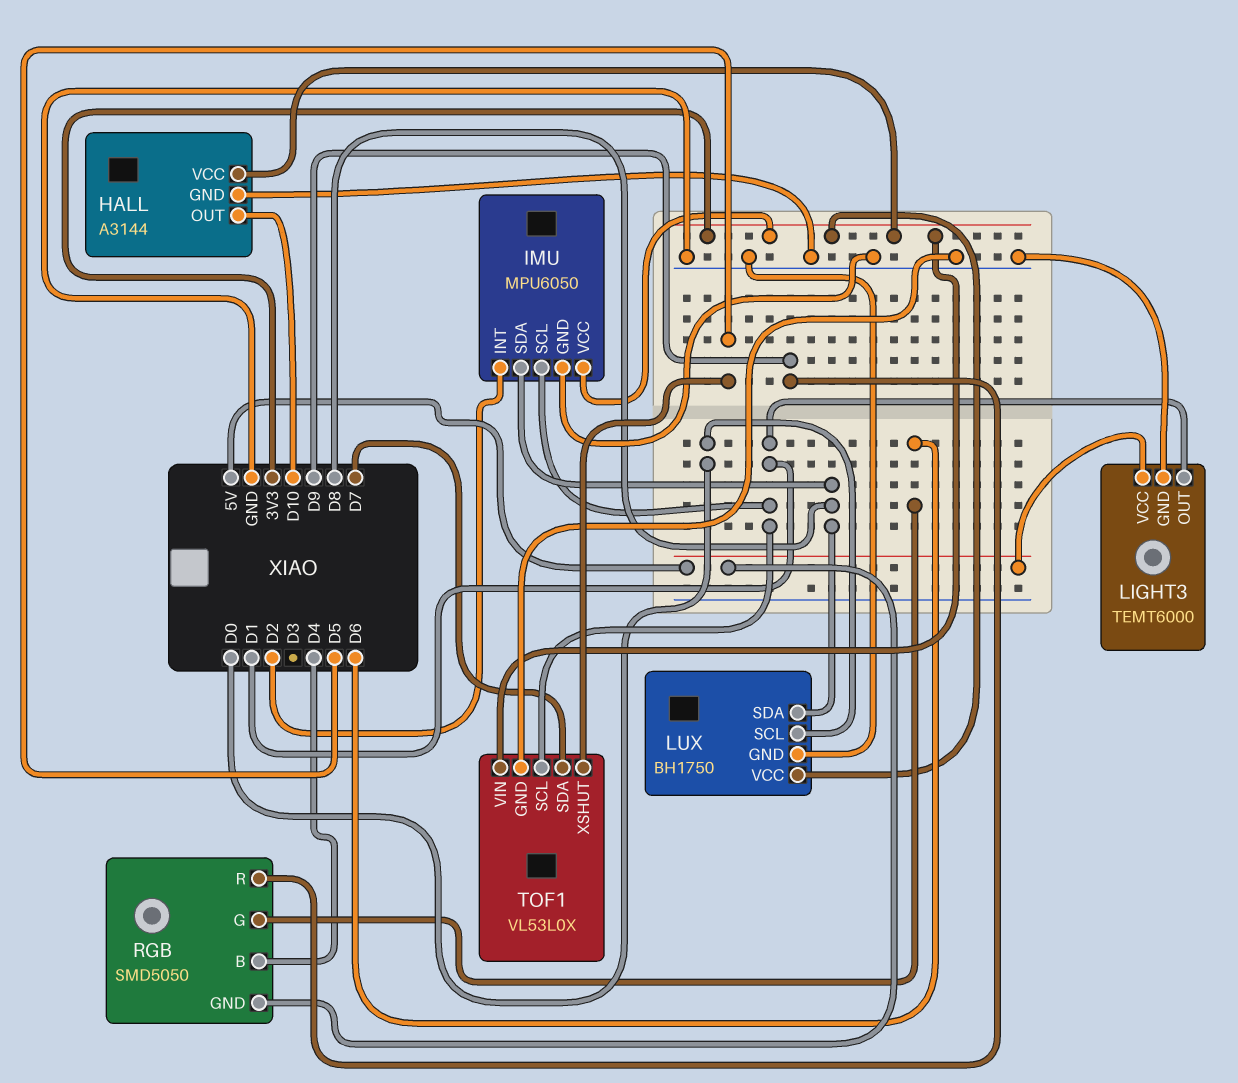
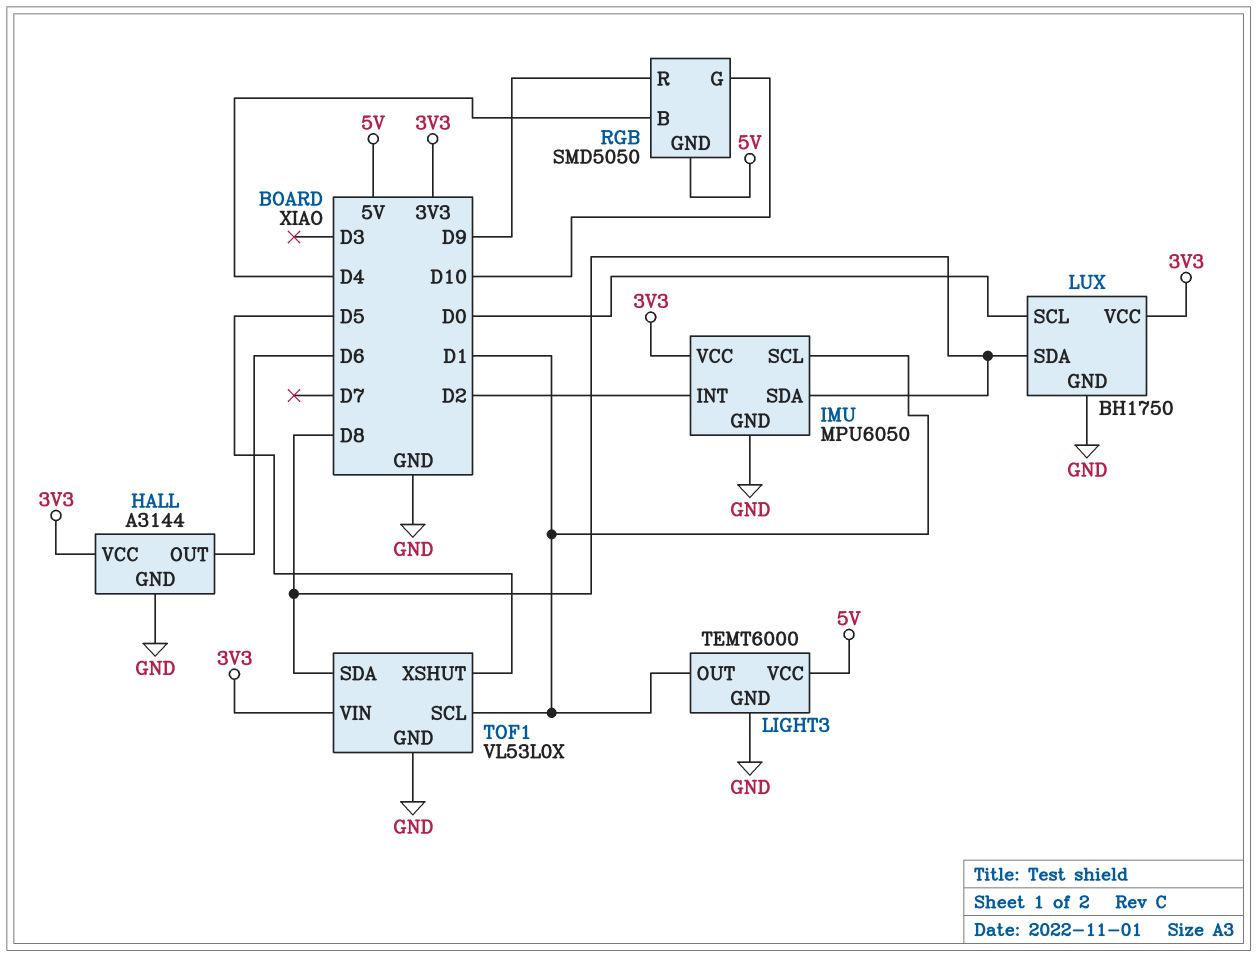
HALL pin OUT: D10 -> D6
RGB pin G: D6 -> D10
TOF1 pin SDA: D7 -> D8

